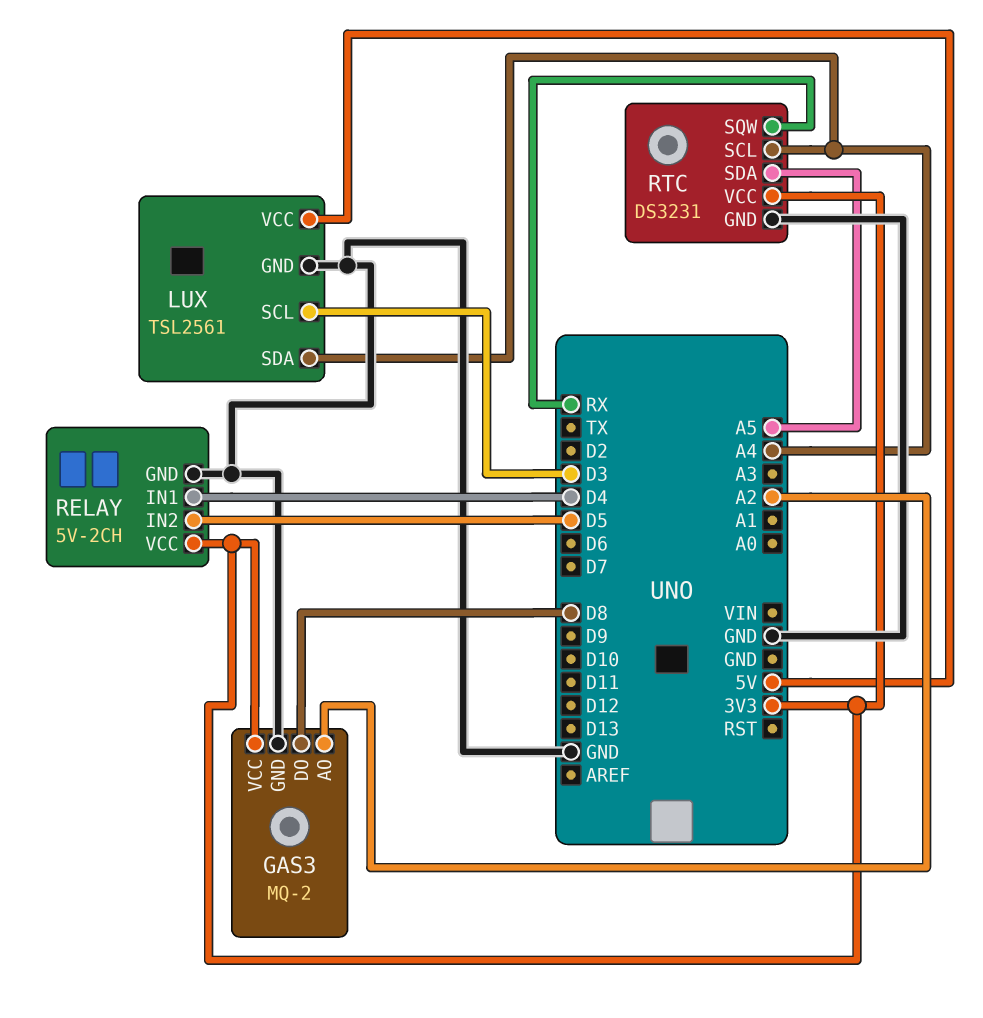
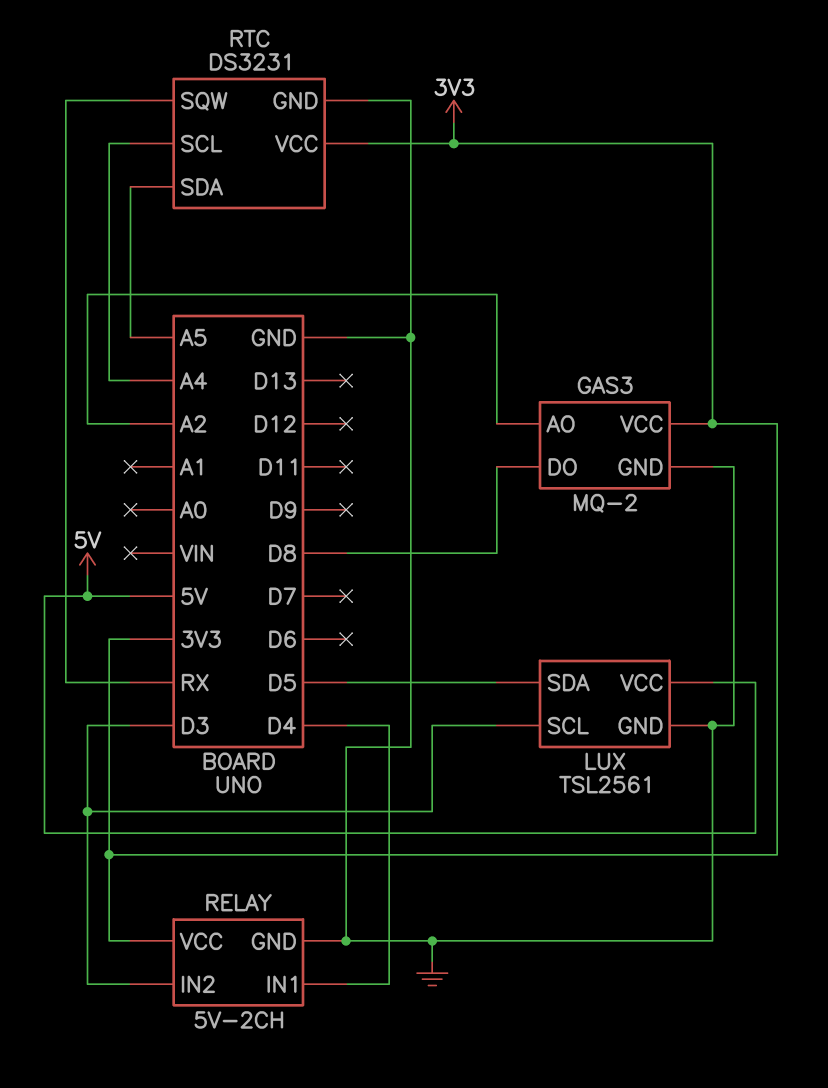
LUX pin SDA: A4 -> D5
RELAY pin IN2: D5 -> D3

